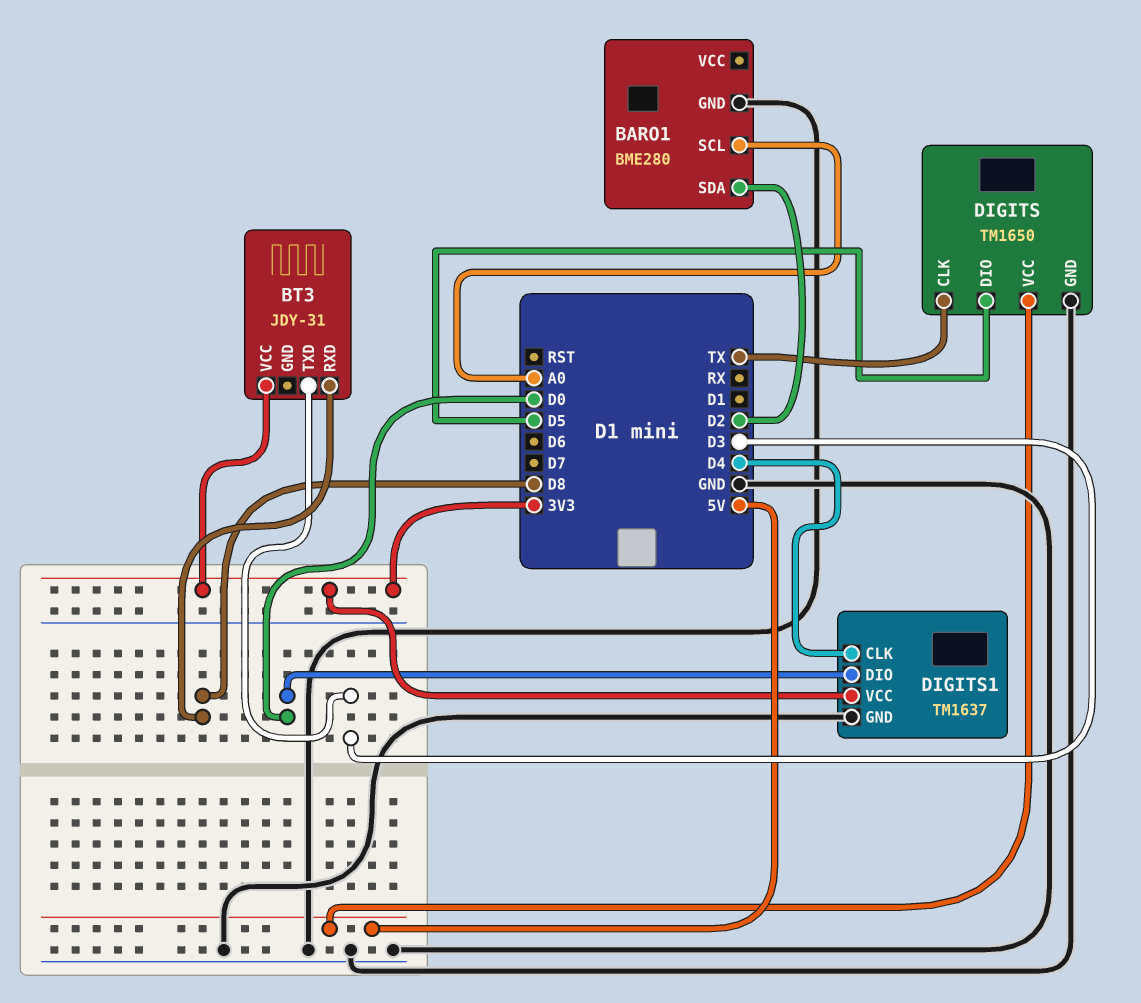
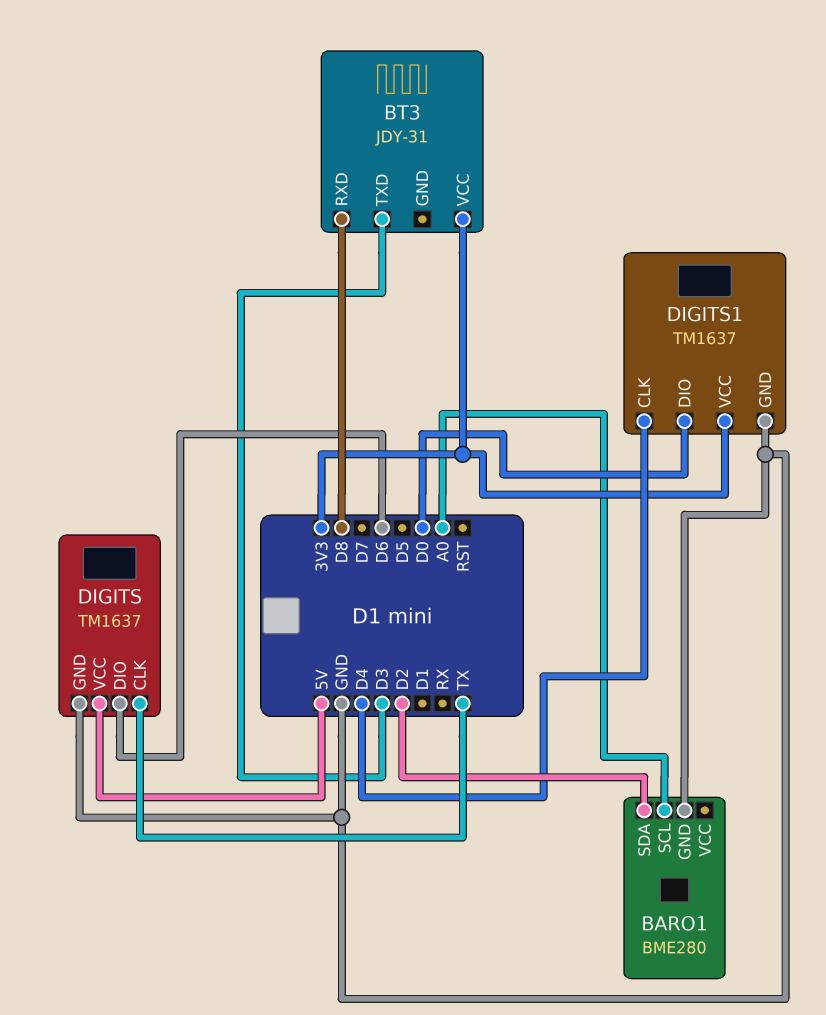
DIGITS: TM1650 -> TM1637
DIGITS pin DIO: D5 -> D6

